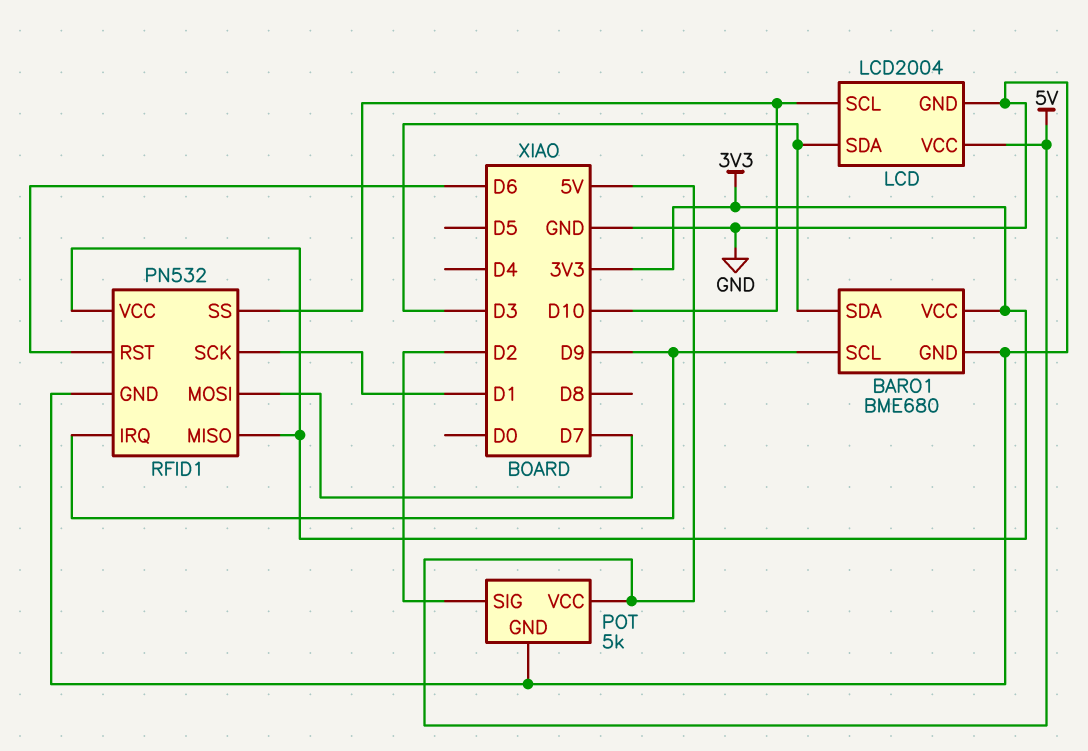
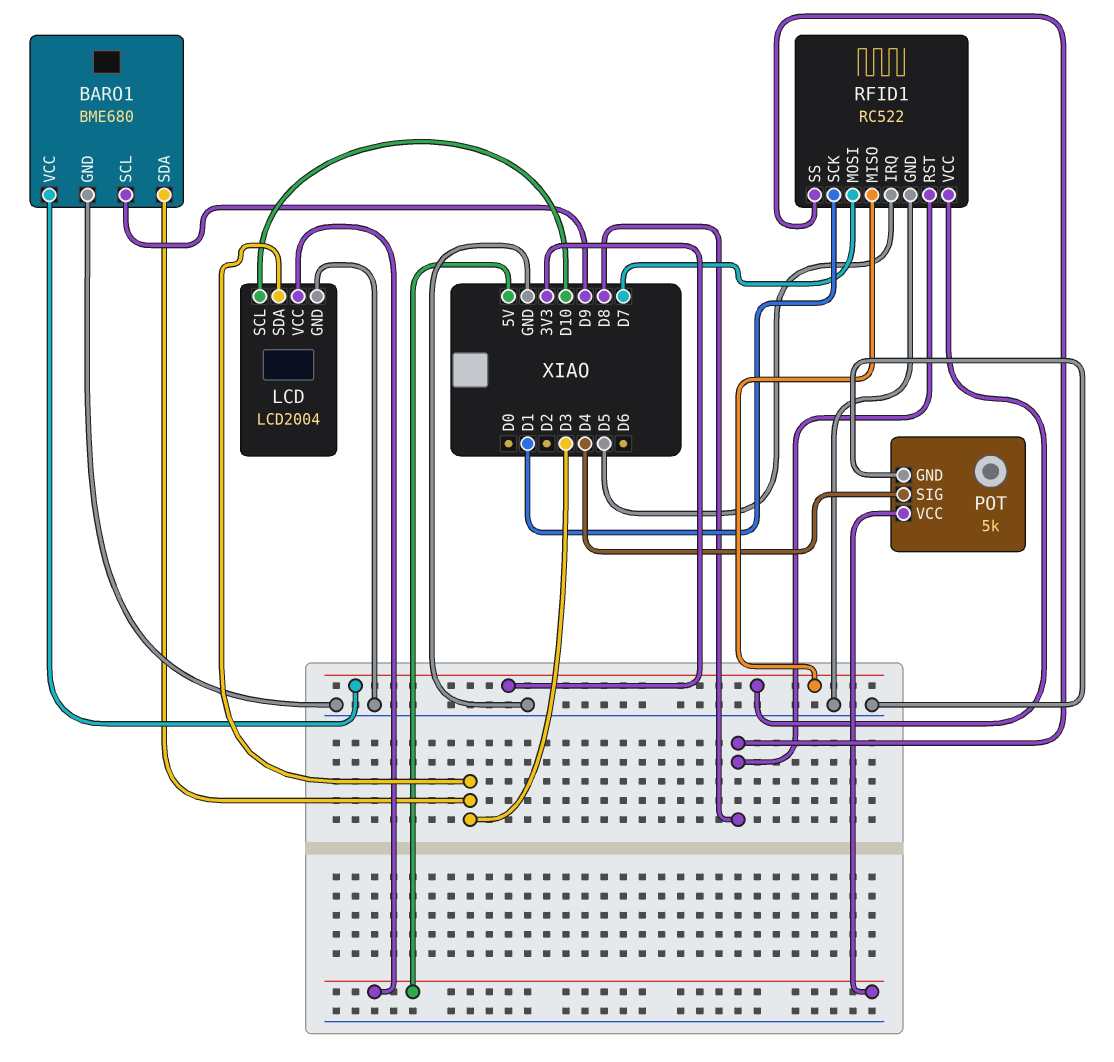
POT pin SIG: D2 -> D4
RFID1: PN532 -> RC522
RFID1 pin IRQ: D9 -> D5
RFID1 pin RST: D6 -> D8
RFID1 pin SS: D10 -> D8

